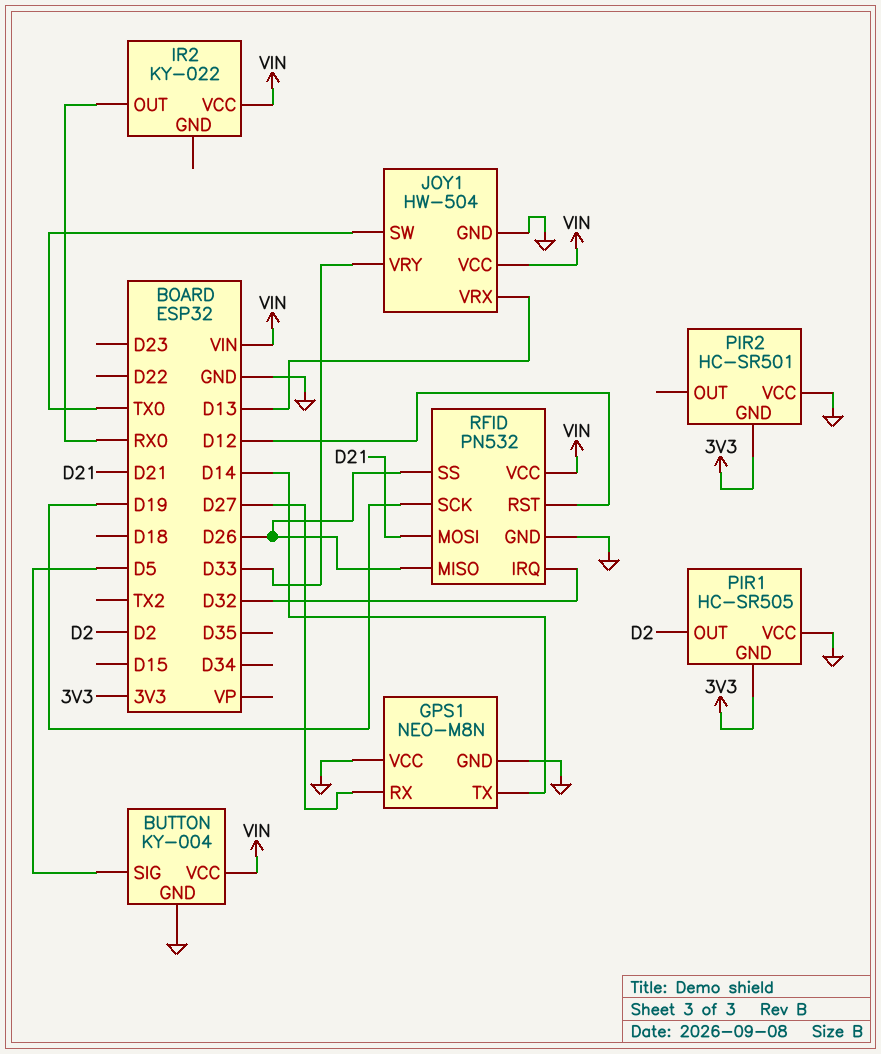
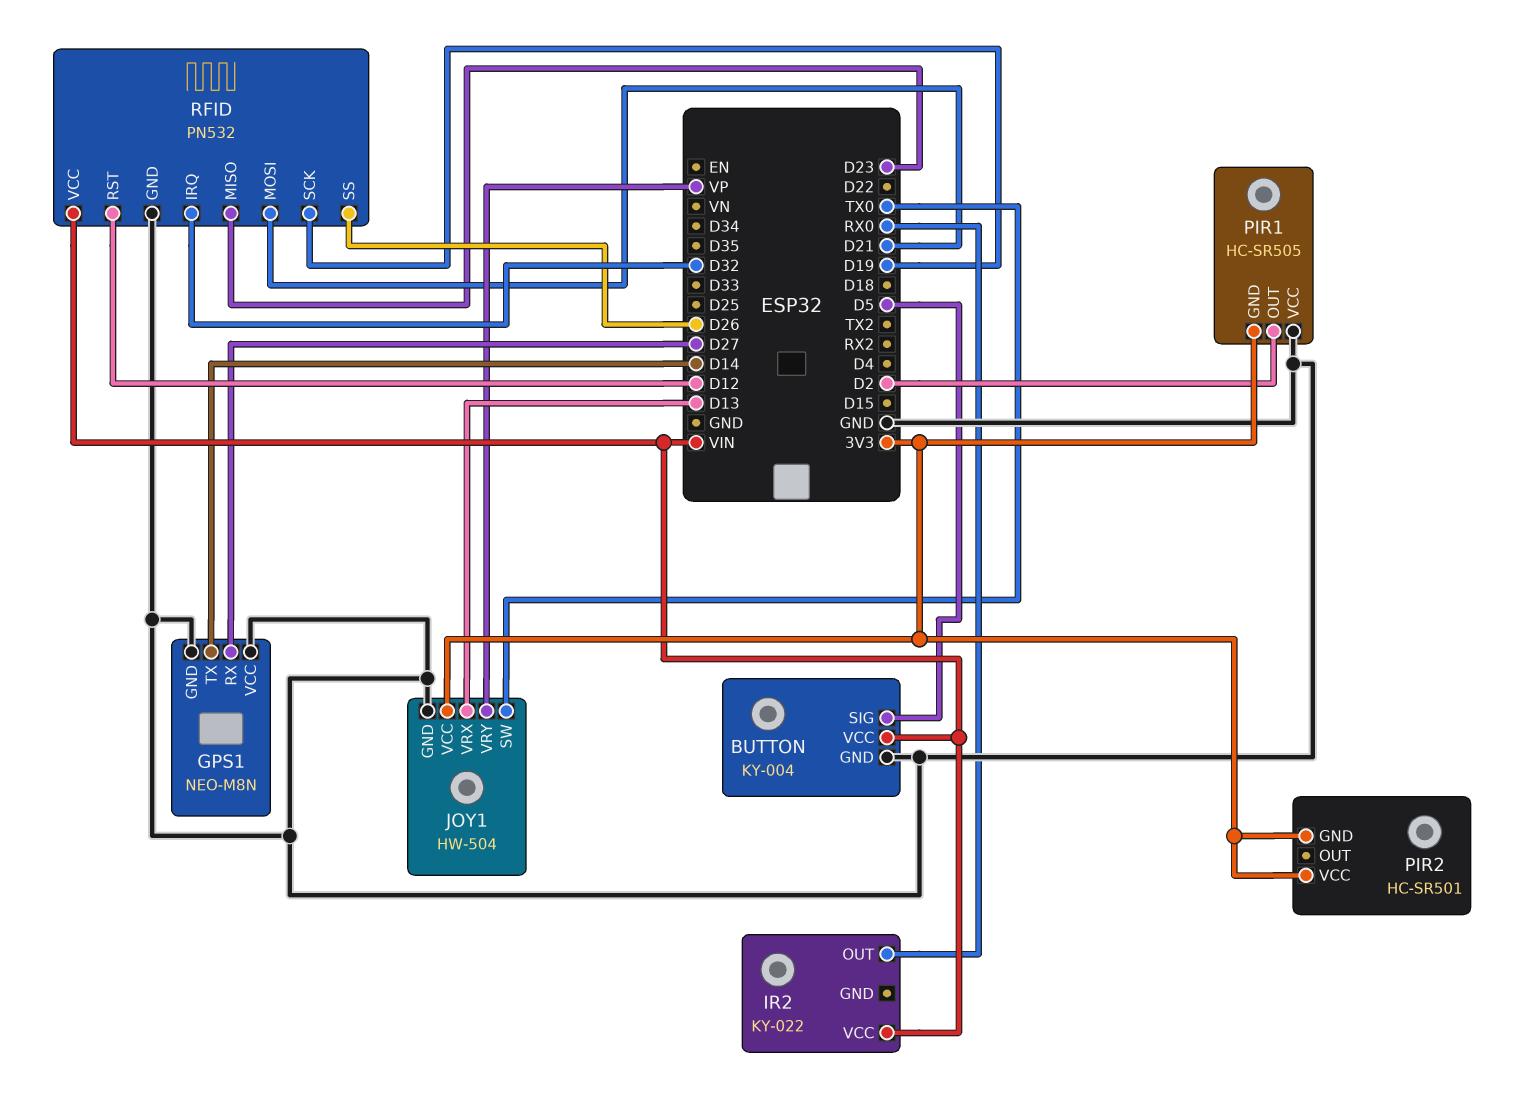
JOY1 pin VCC: VIN -> 3V3
JOY1 pin VRY: D33 -> VP
PIR2 pin VCC: GND -> 3V3
RFID pin MISO: D26 -> D23

